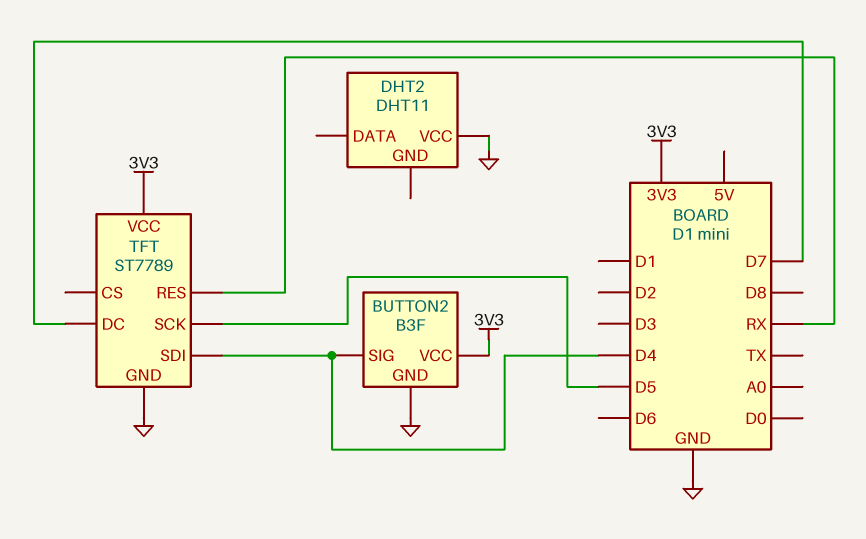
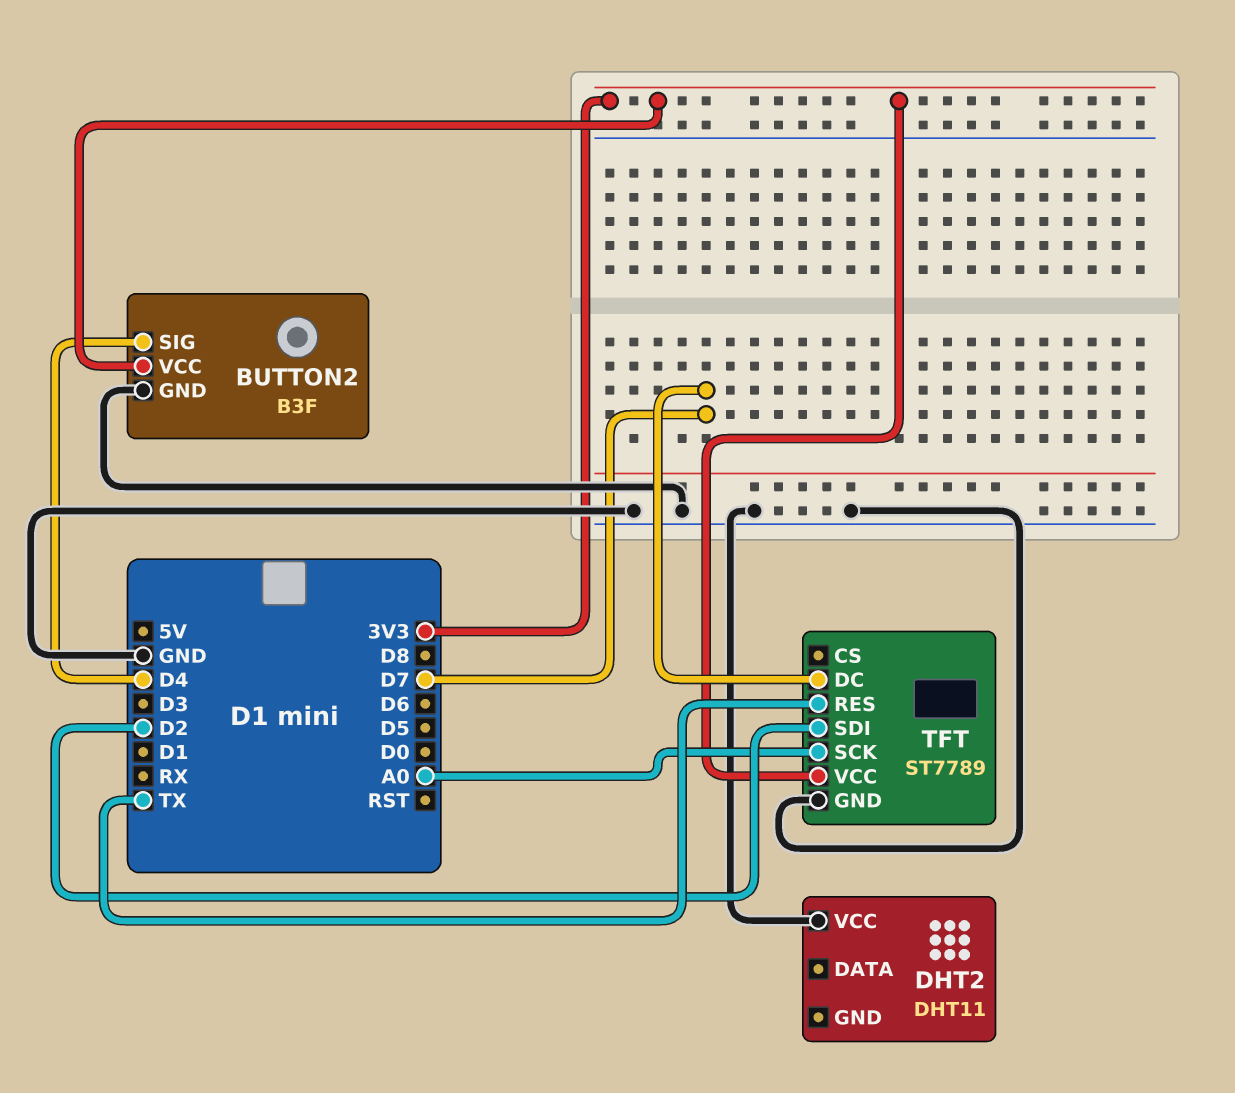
TFT pin RES: RX -> TX
TFT pin SCK: D5 -> A0
TFT pin SDI: D4 -> D2

